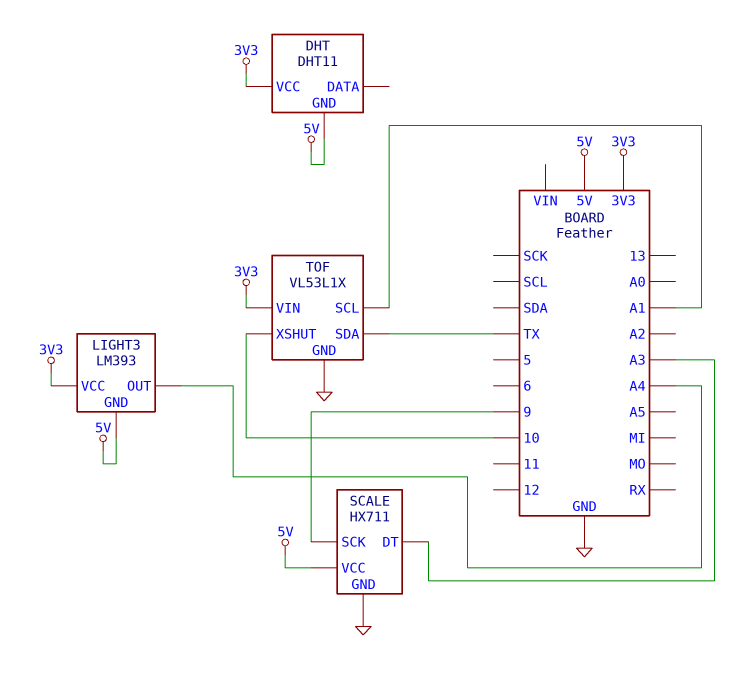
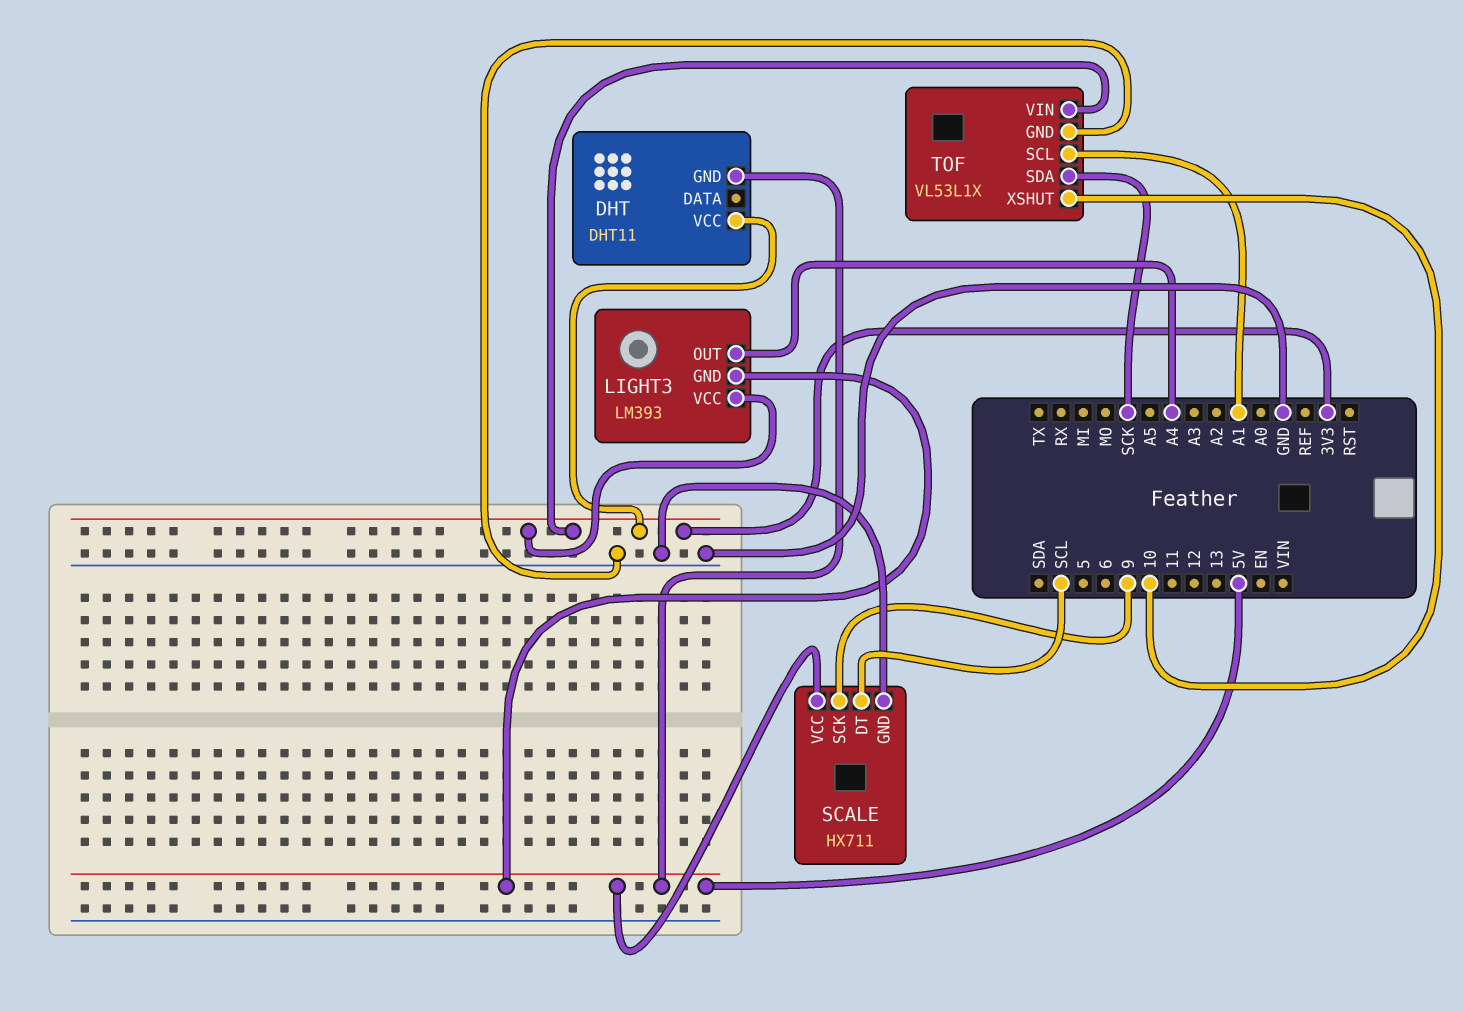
SCALE pin DT: A3 -> SCL
TOF pin SDA: TX -> SCK

